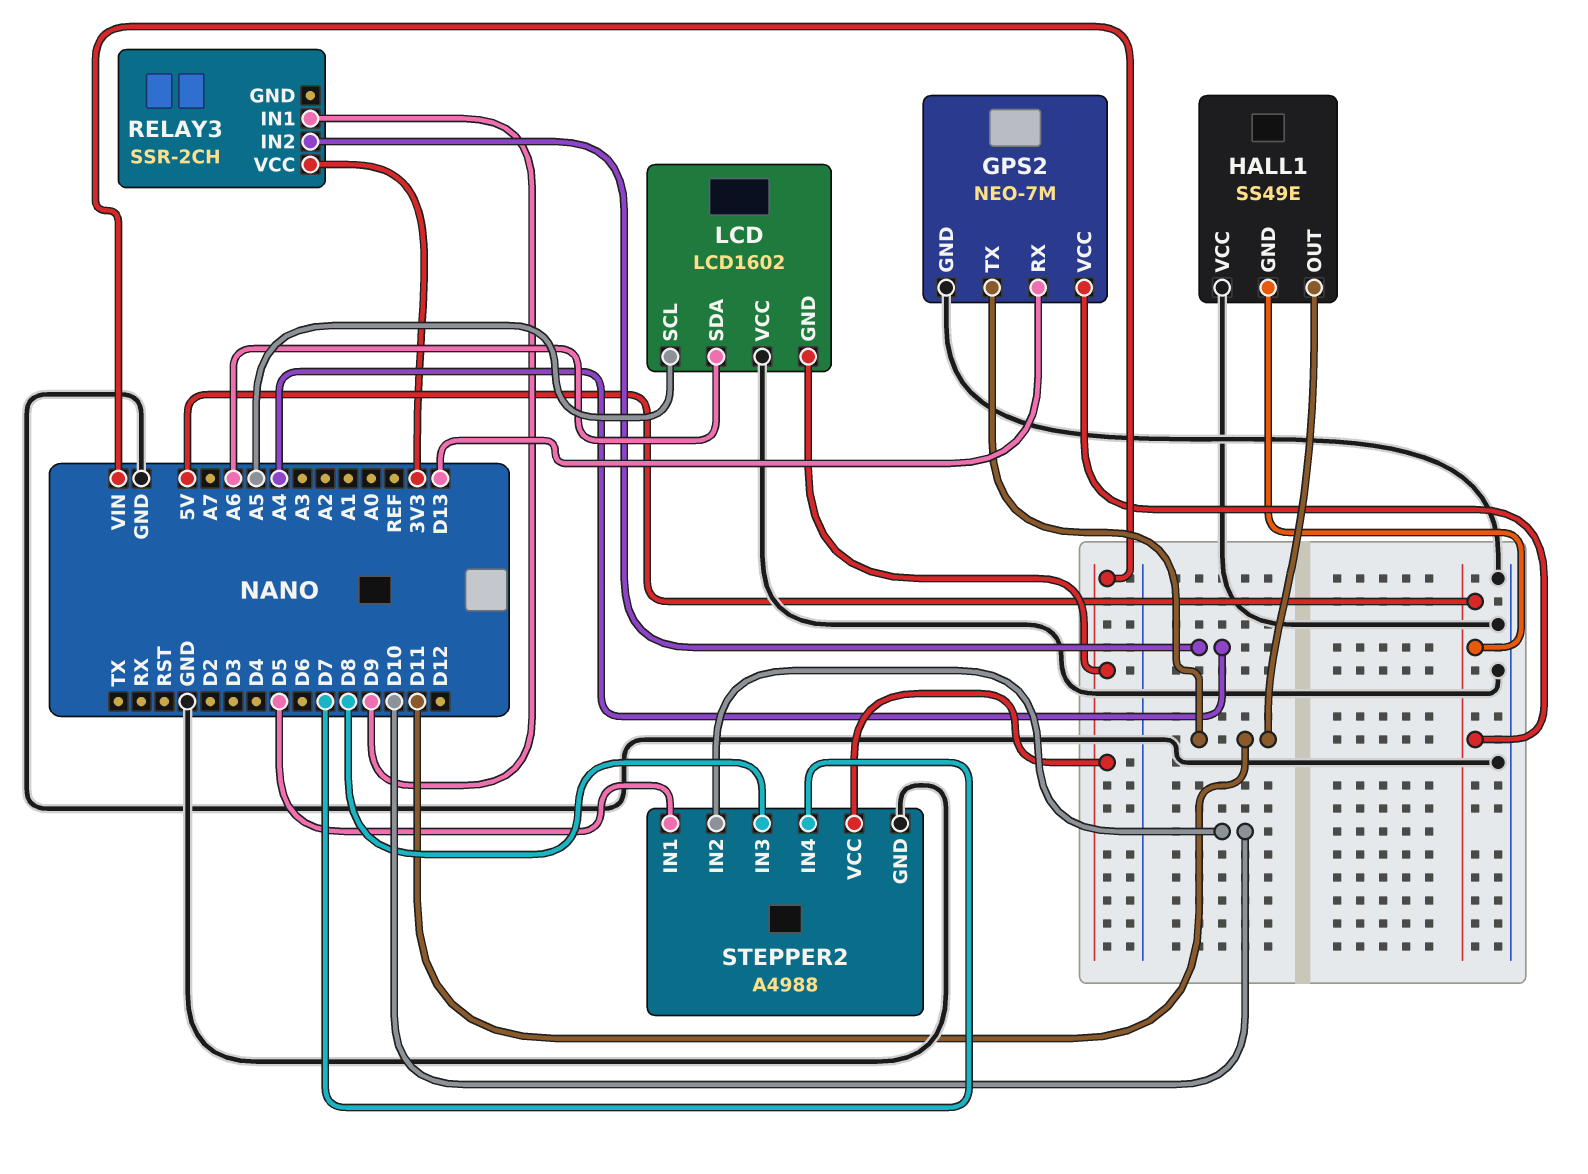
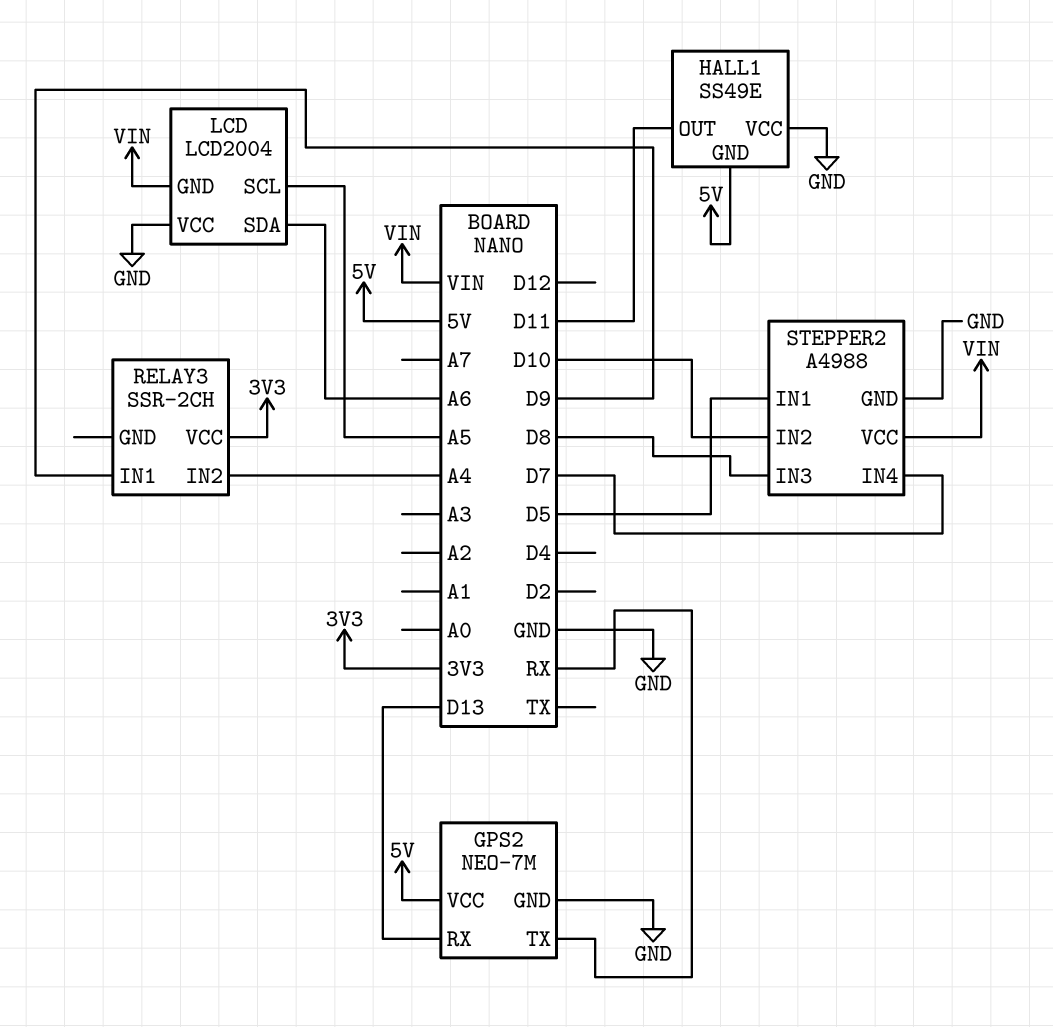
GPS2 pin TX: D11 -> RX
LCD: LCD1602 -> LCD2004

